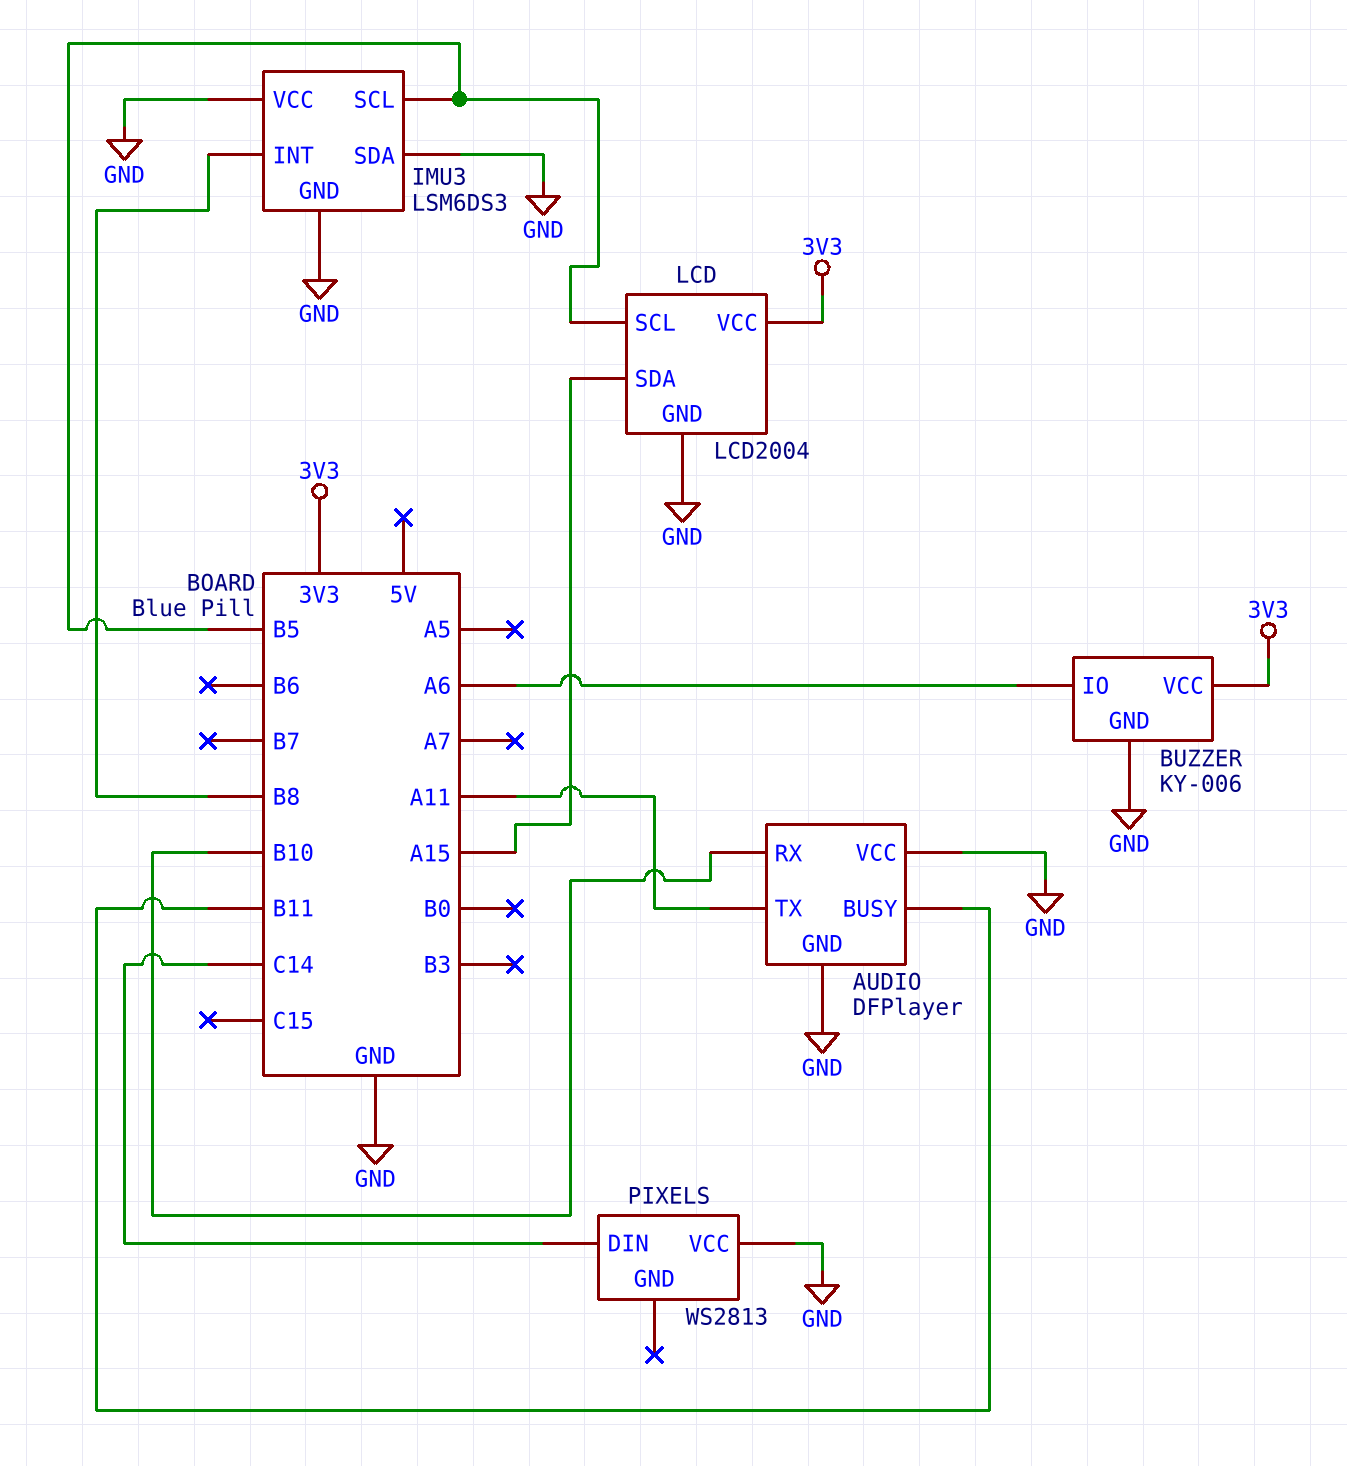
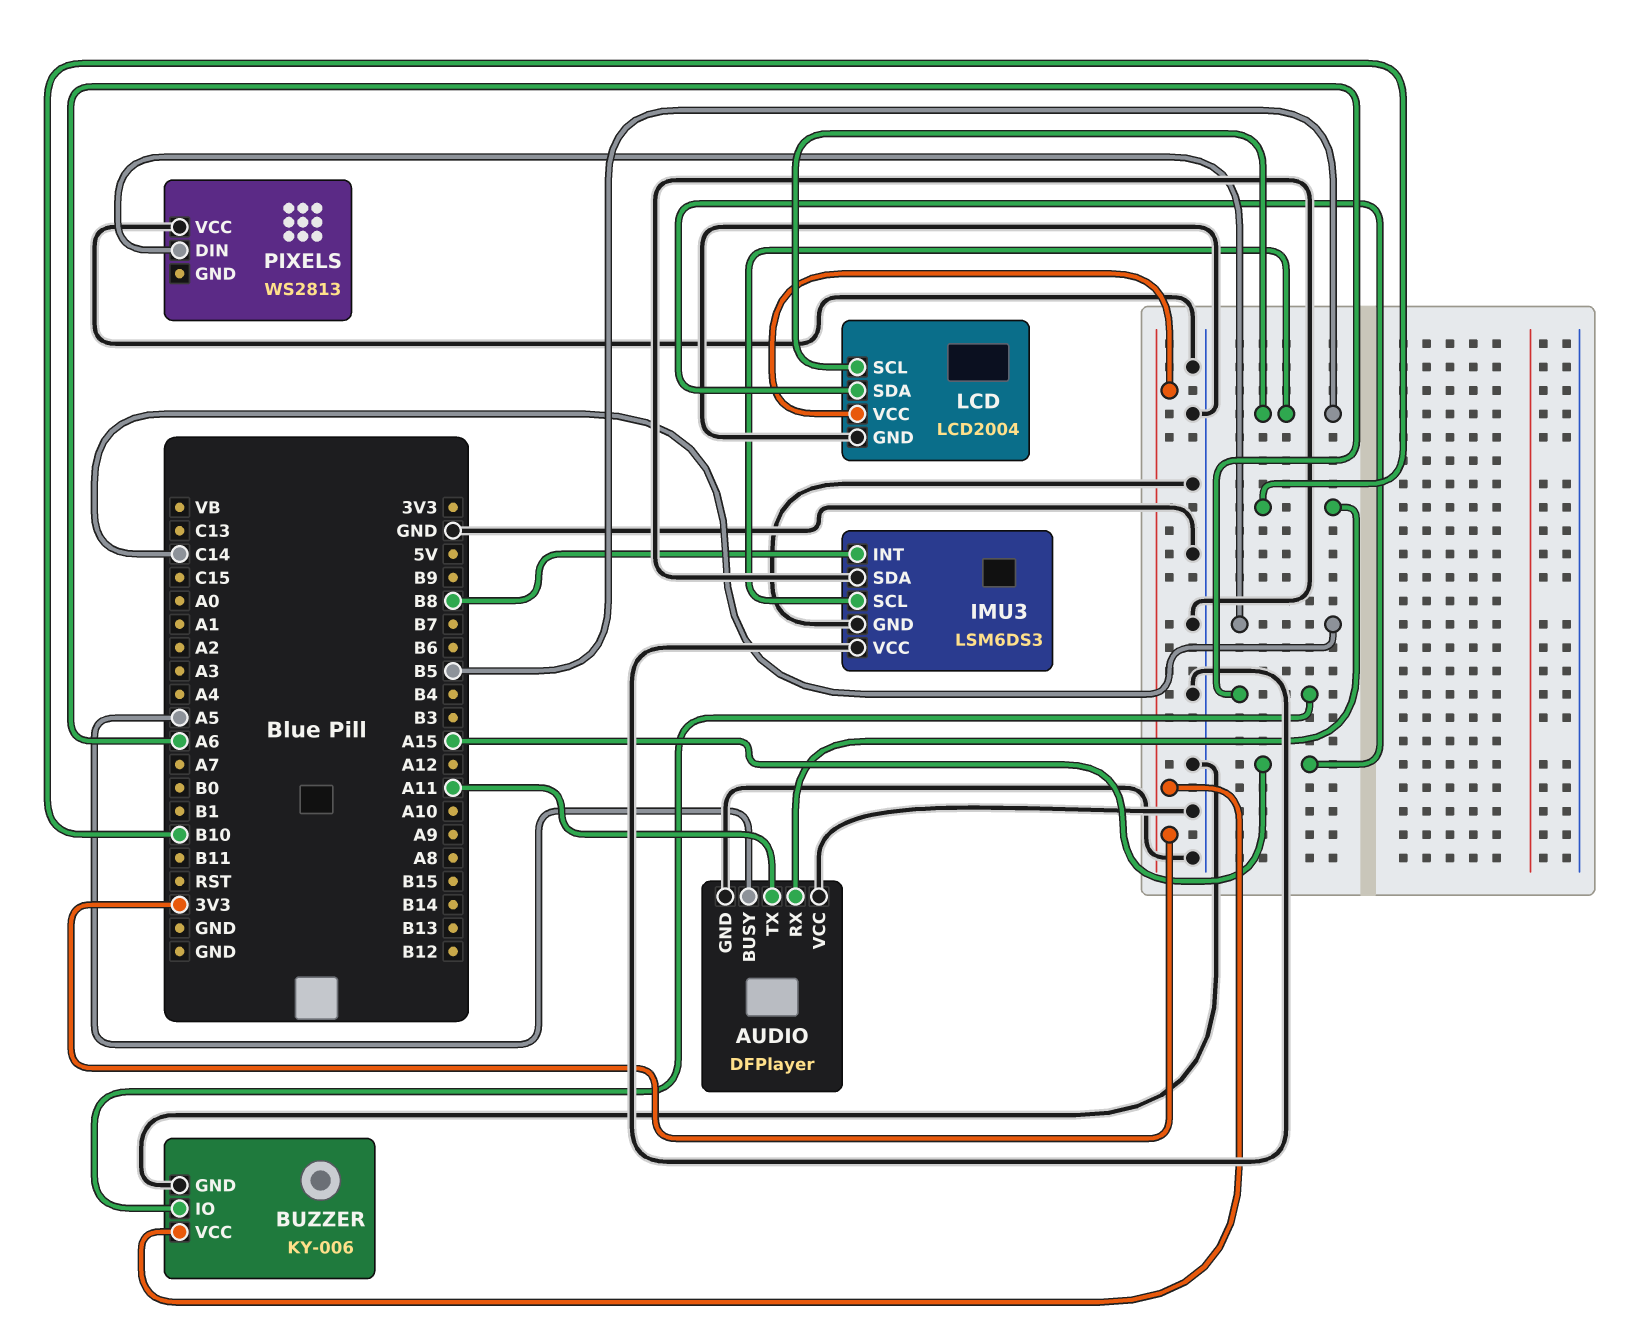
AUDIO pin BUSY: B11 -> A5

